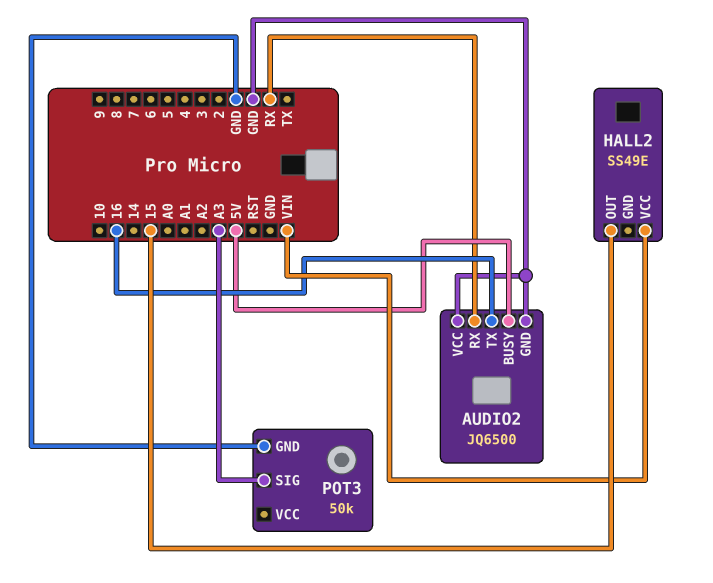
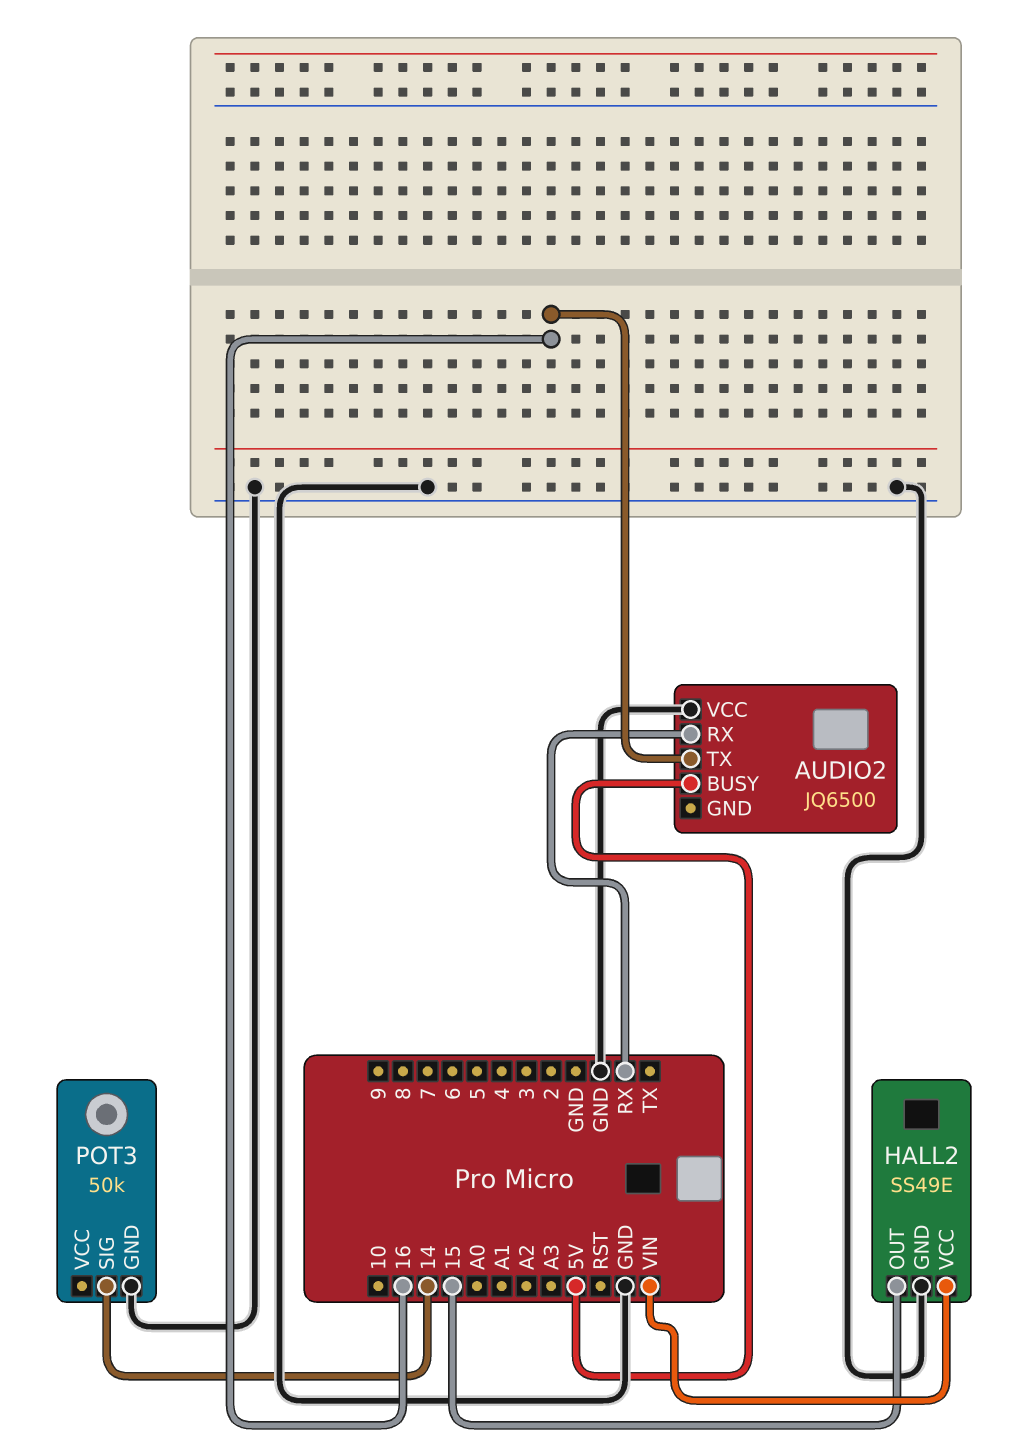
AUDIO2 pin GND: GND -> none
HALL2 pin GND: none -> GND
POT3 pin SIG: A3 -> 14

